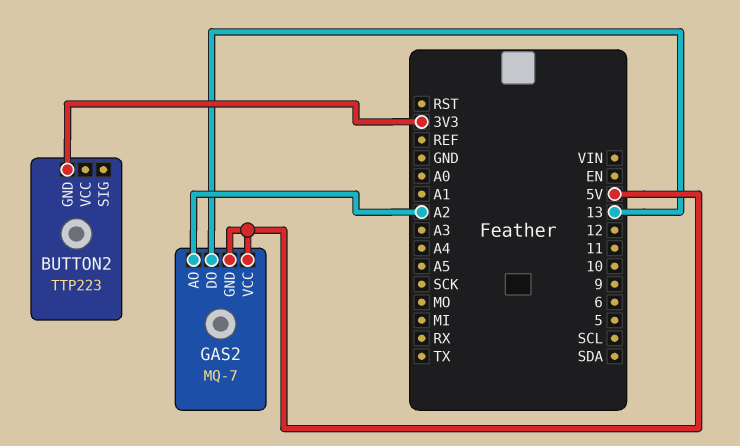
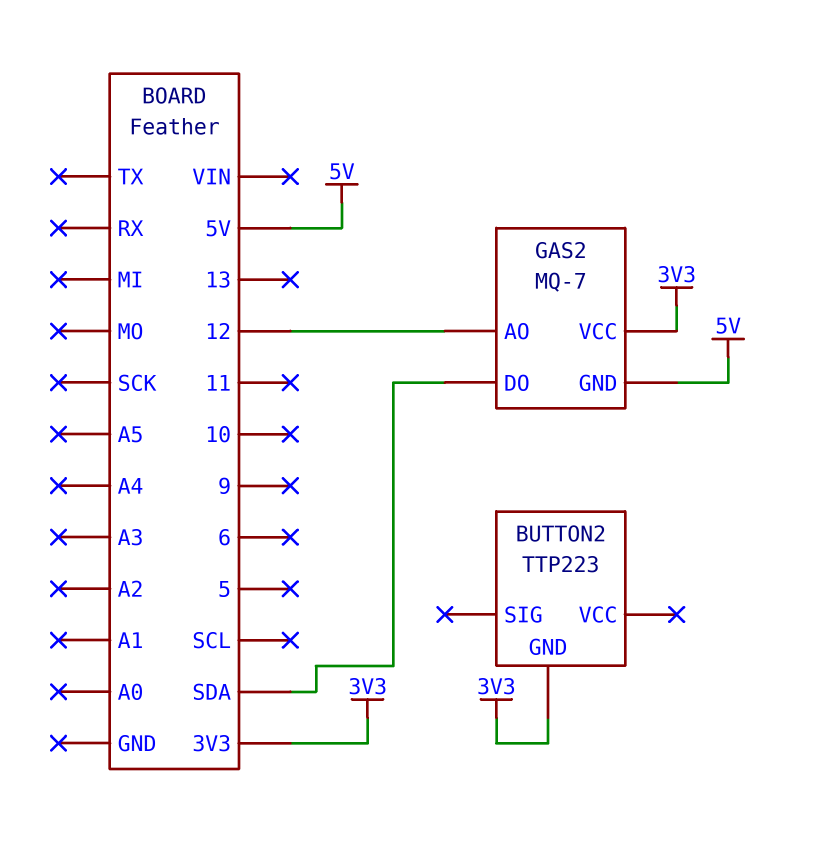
GAS2 pin AO: A2 -> 12
GAS2 pin DO: 13 -> SDA
GAS2 pin VCC: 5V -> 3V3

